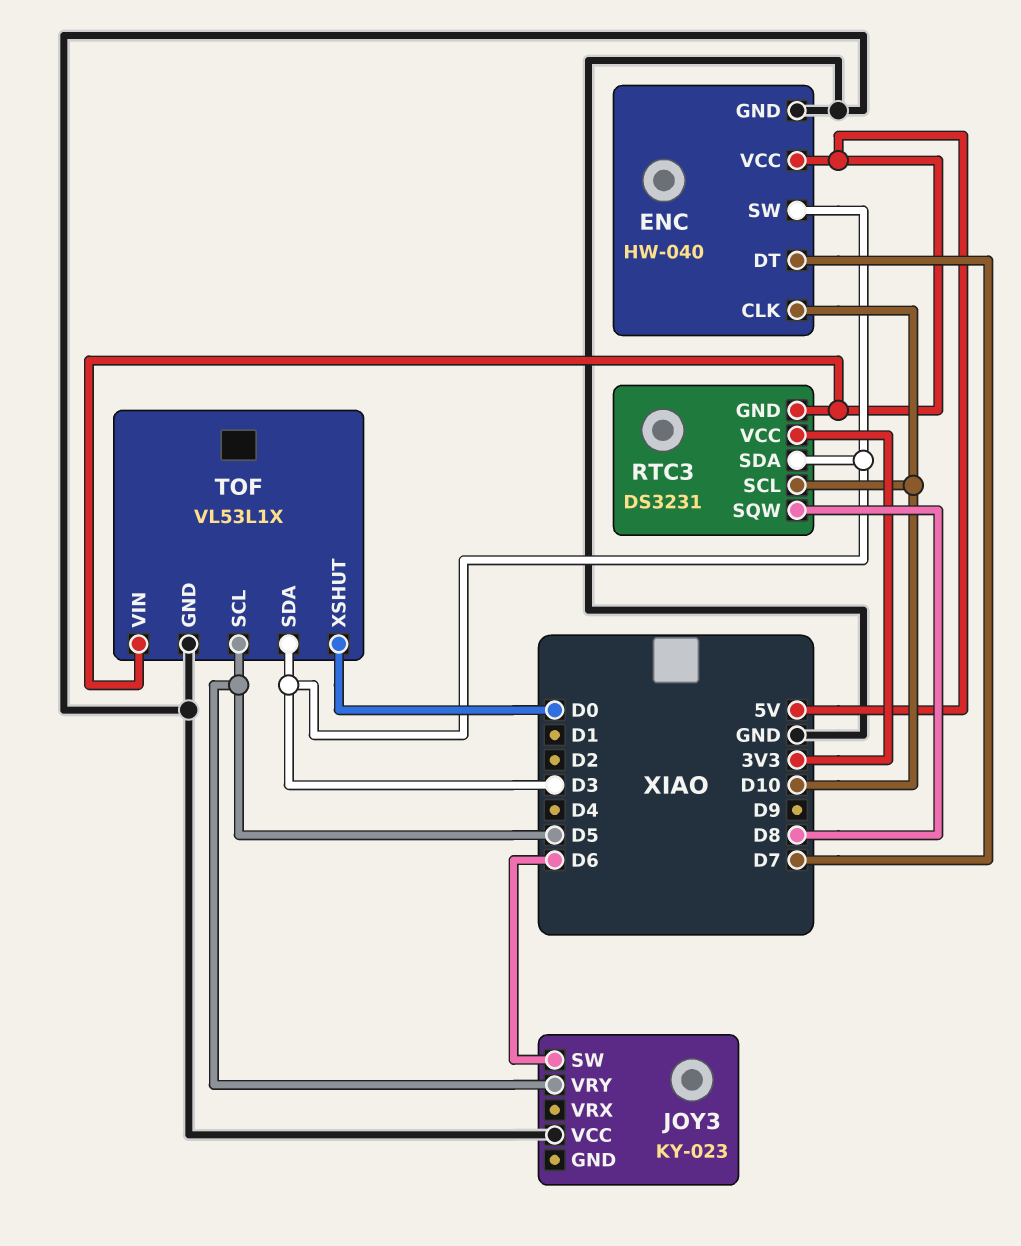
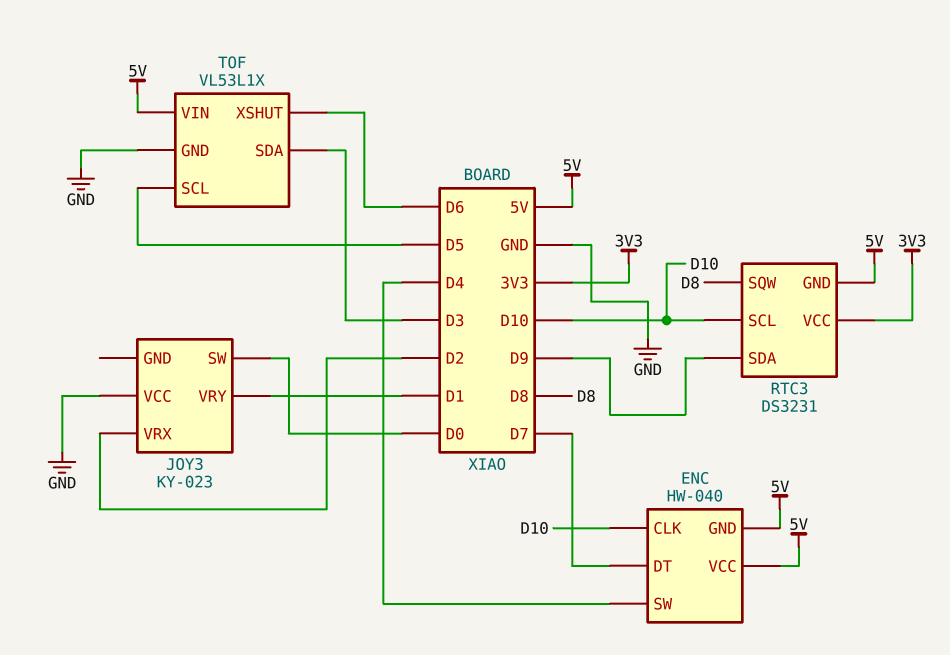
ENC pin GND: GND -> 5V
ENC pin SW: D3 -> D4
JOY3 pin SW: D6 -> D0
JOY3 pin VRX: none -> D2
JOY3 pin VRY: D5 -> D1
RTC3 pin SDA: D3 -> D9
TOF pin XSHUT: D0 -> D6

